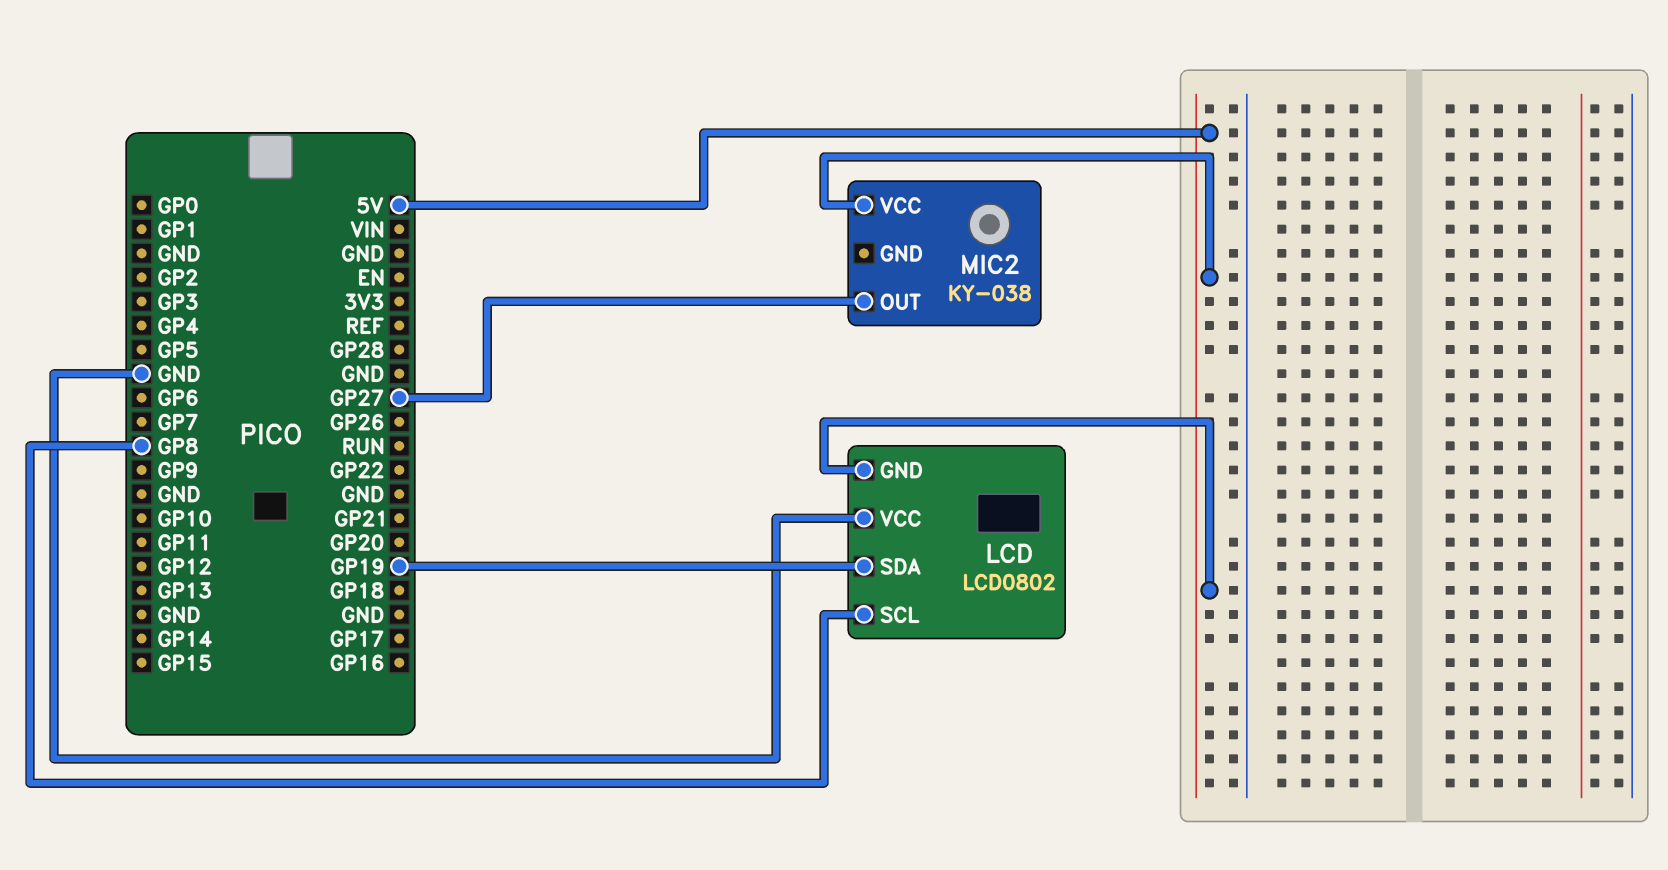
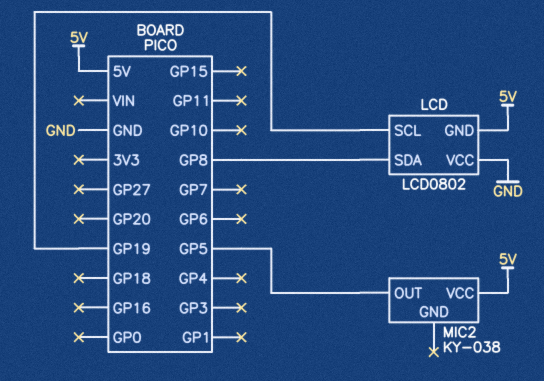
LCD pin SCL: GP8 -> GP19
LCD pin SDA: GP19 -> GP8
MIC2 pin OUT: GP27 -> GP5

